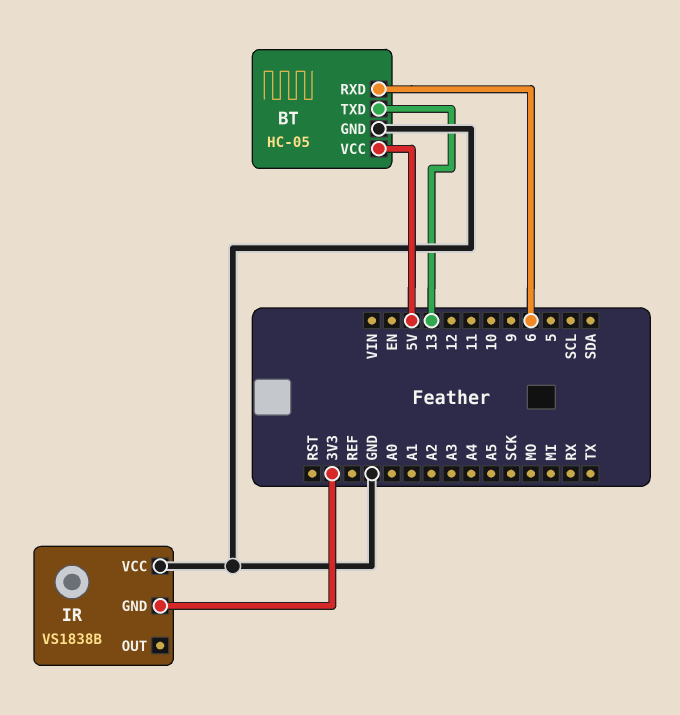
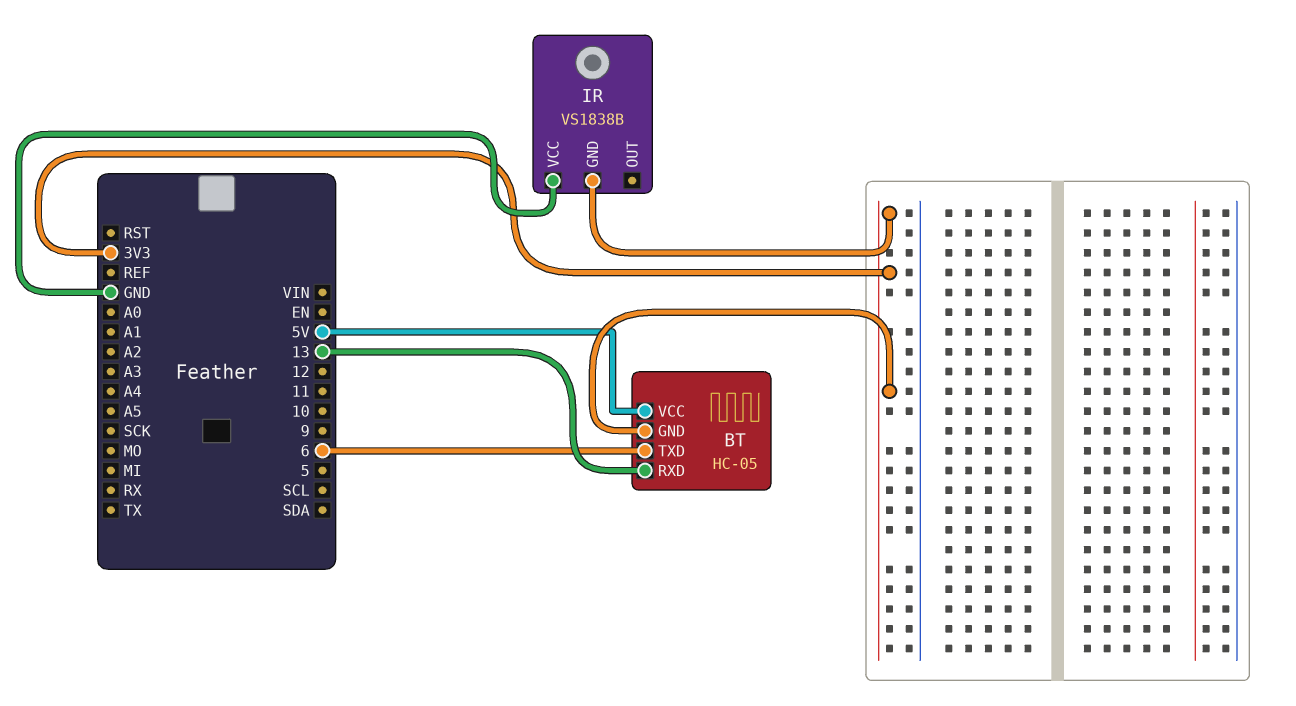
BT pin GND: GND -> 3V3
BT pin RXD: 6 -> 13
BT pin TXD: 13 -> 6

